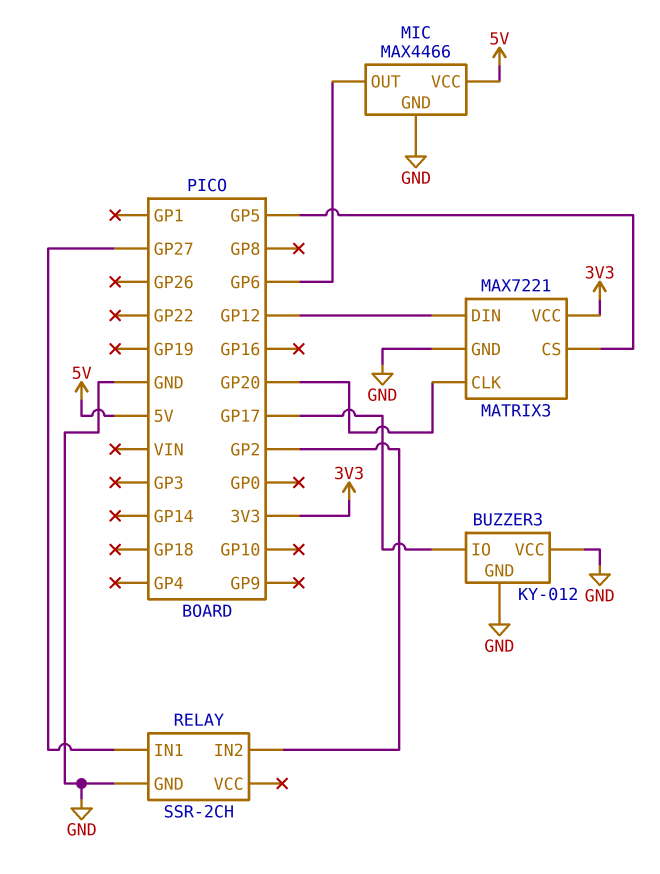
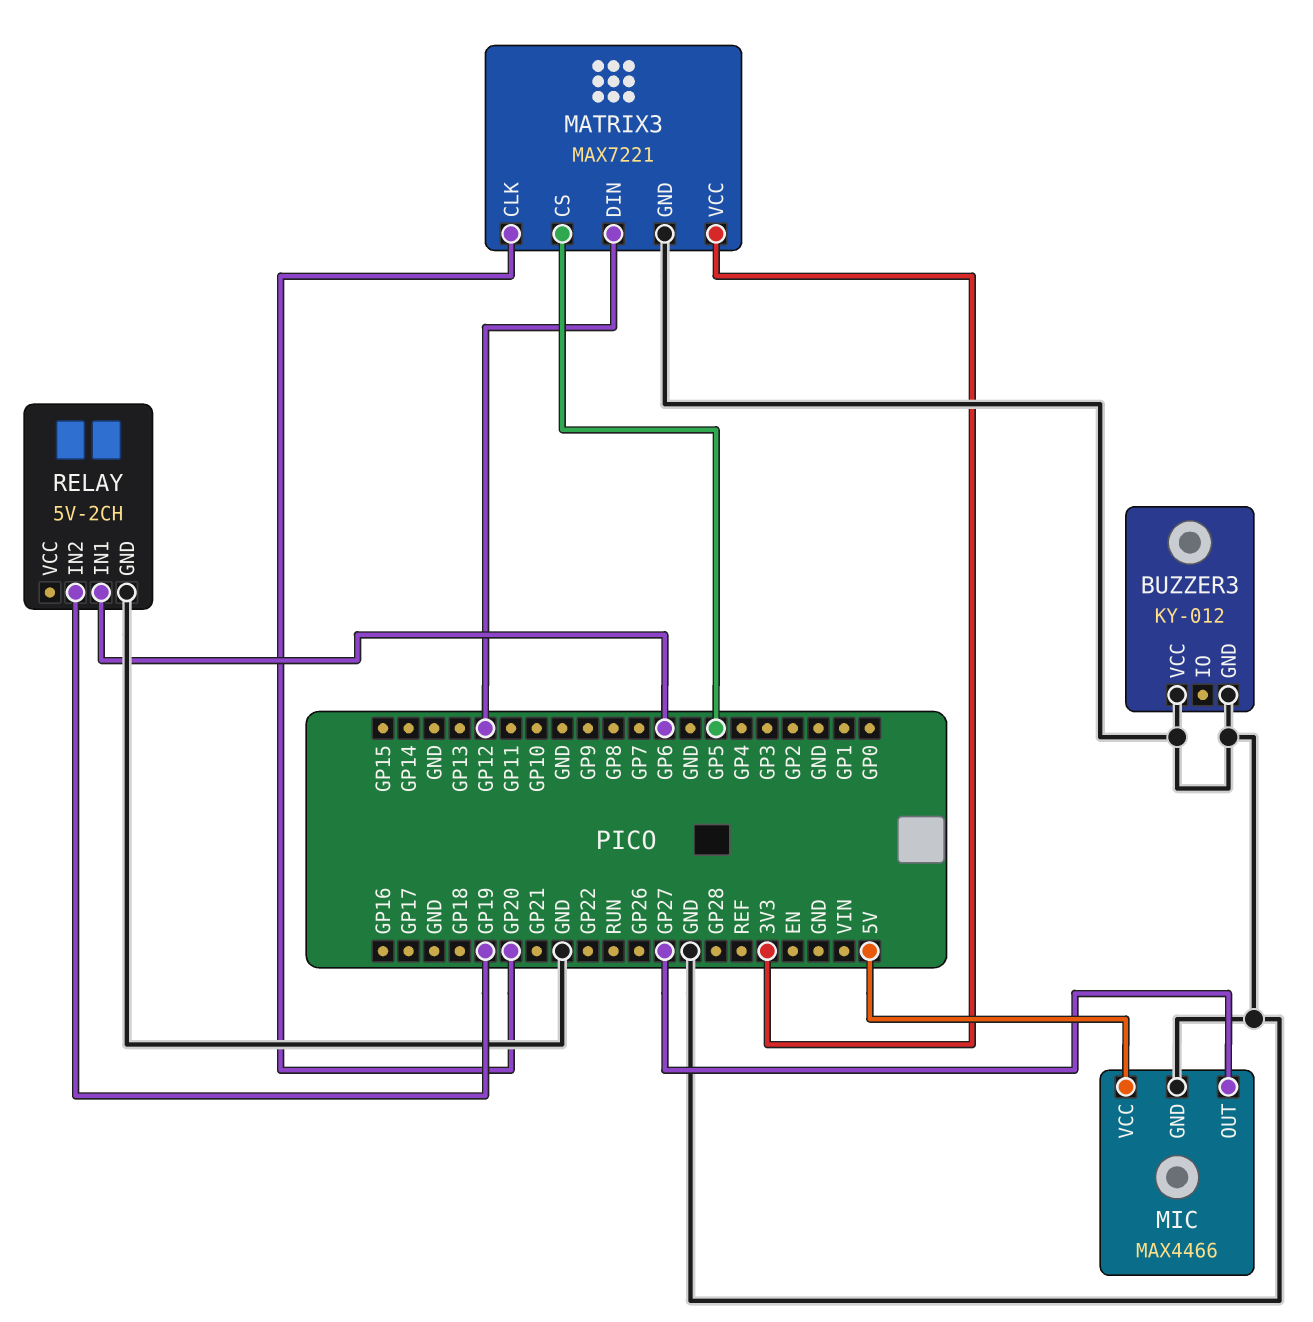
BUZZER3 pin IO: GP17 -> none
MIC pin OUT: GP6 -> GP27
RELAY: SSR-2CH -> 5V-2CH
RELAY pin IN1: GP27 -> GP6
RELAY pin IN2: GP2 -> GP19

